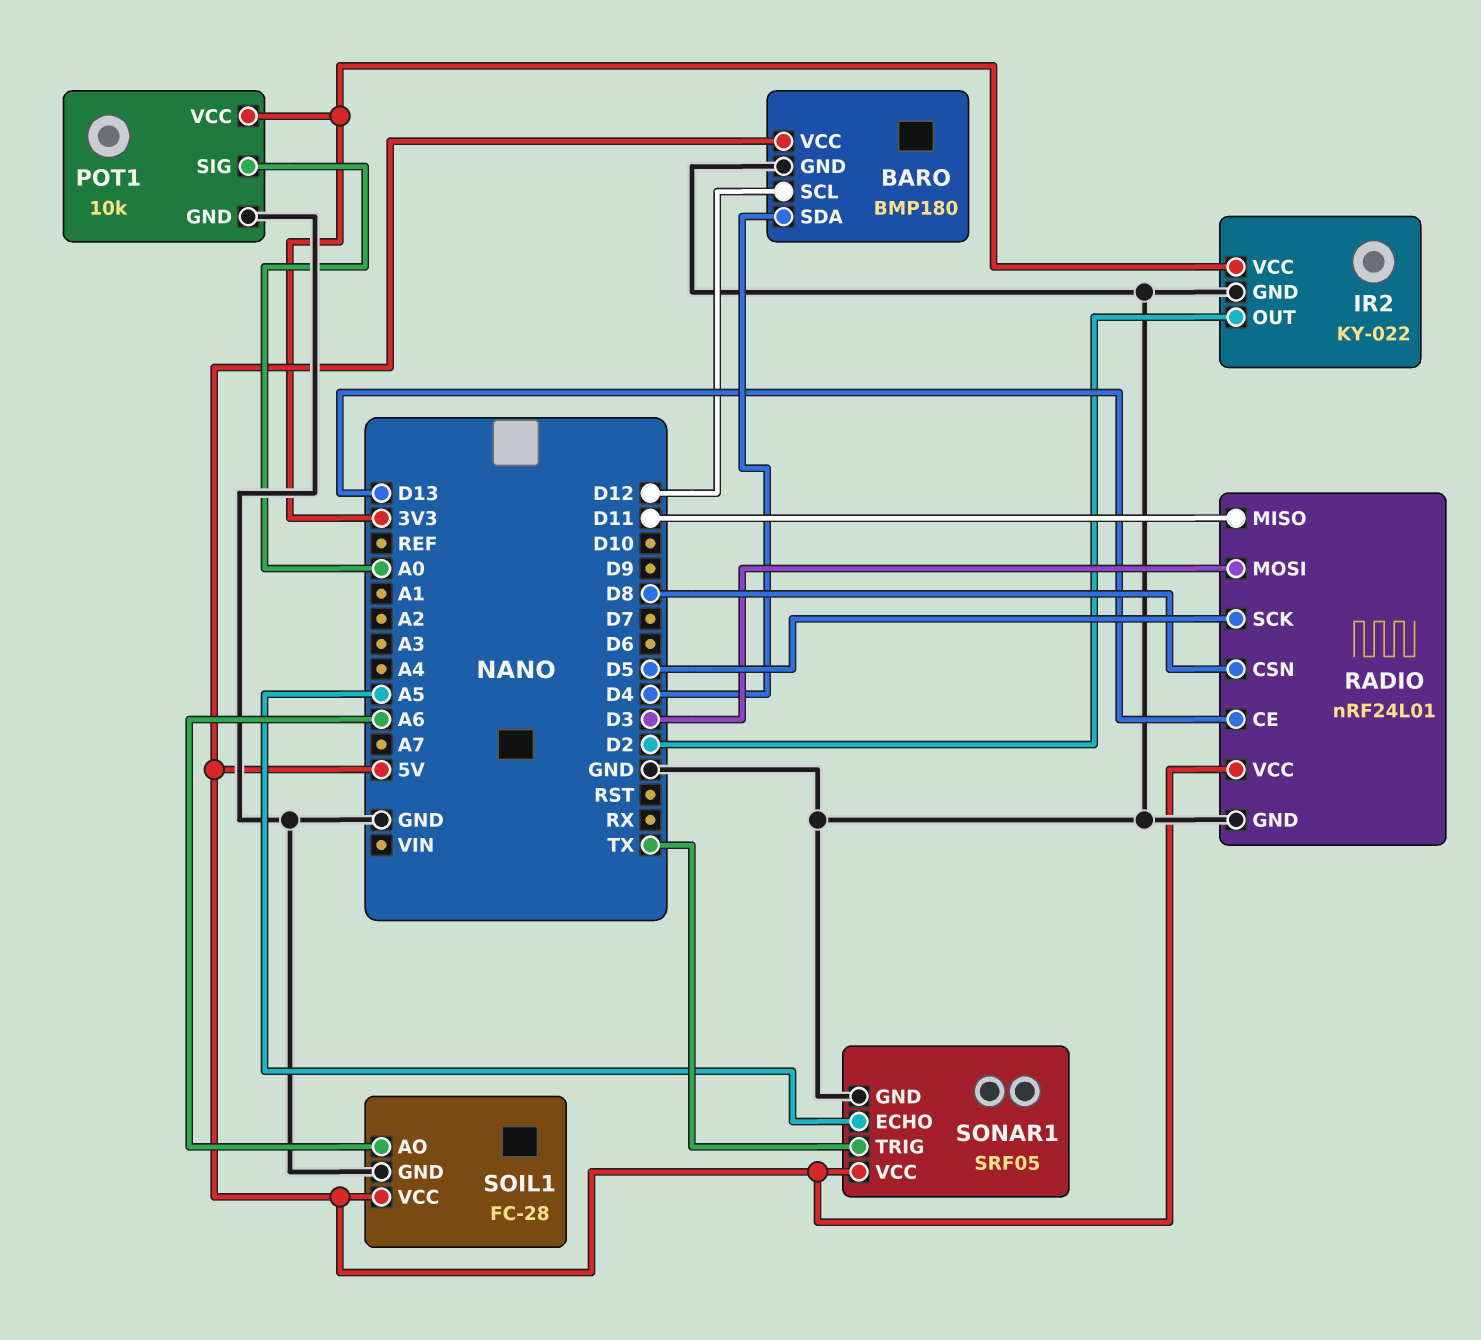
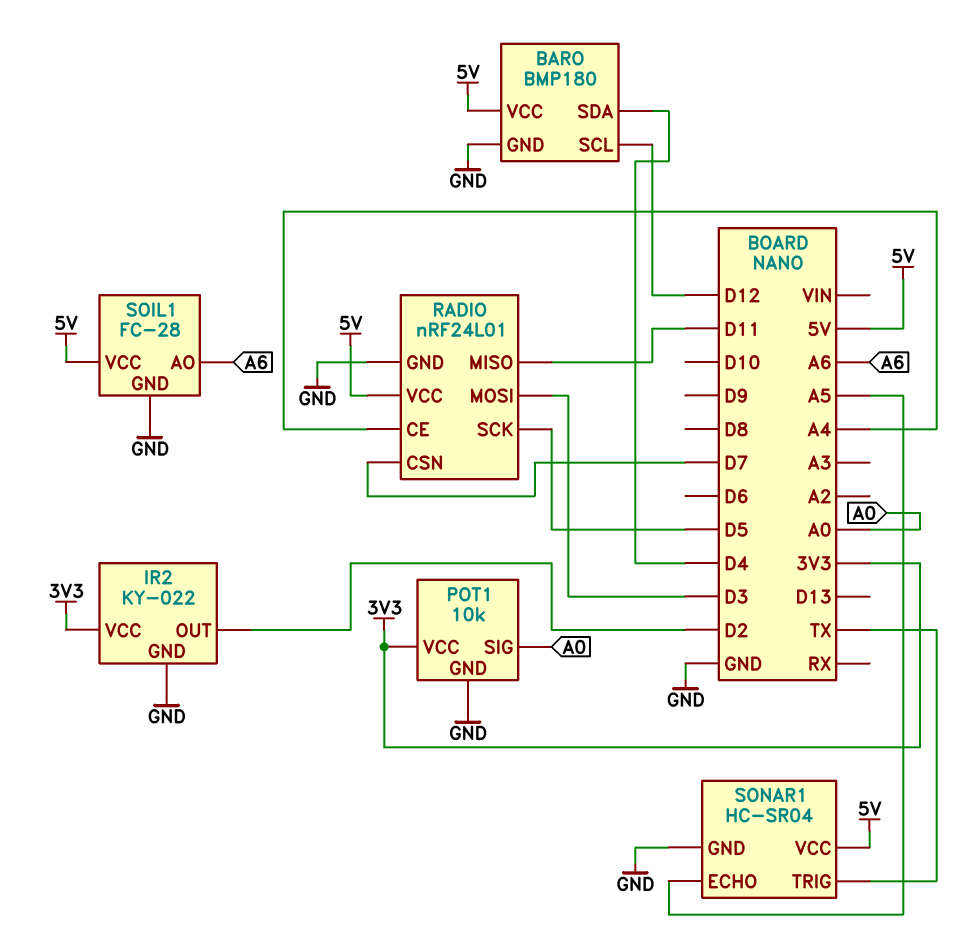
RADIO pin CE: D13 -> A4
RADIO pin CSN: D8 -> D7
SONAR1: SRF05 -> HC-SR04

